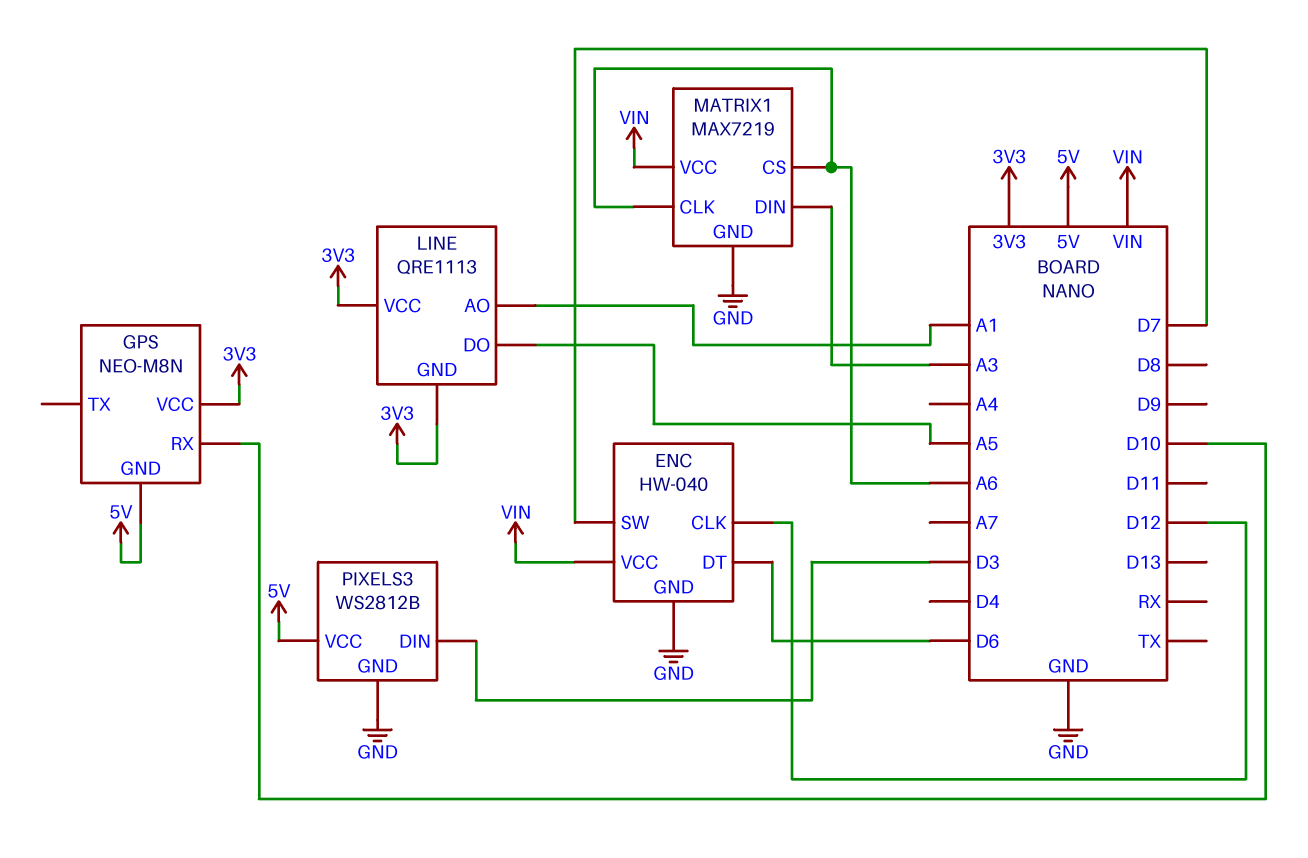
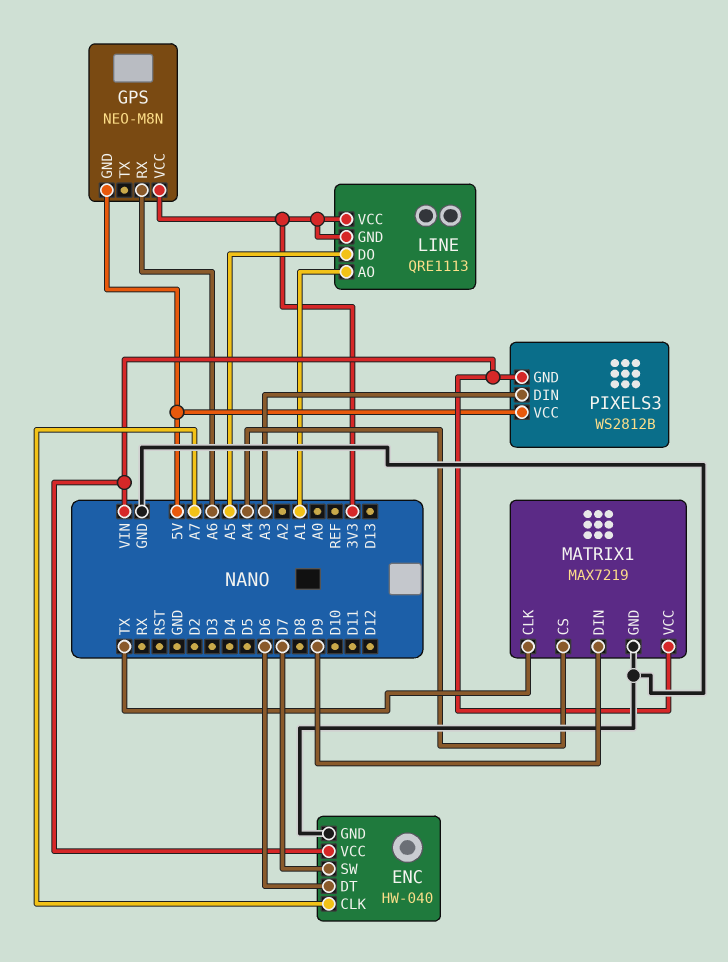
ENC pin CLK: D12 -> A7
GPS pin RX: D10 -> A6
MATRIX1 pin CLK: A6 -> TX
MATRIX1 pin CS: A6 -> A4
MATRIX1 pin DIN: A3 -> D9
PIXELS3 pin DIN: D3 -> A3
PIXELS3 pin GND: GND -> VIN

